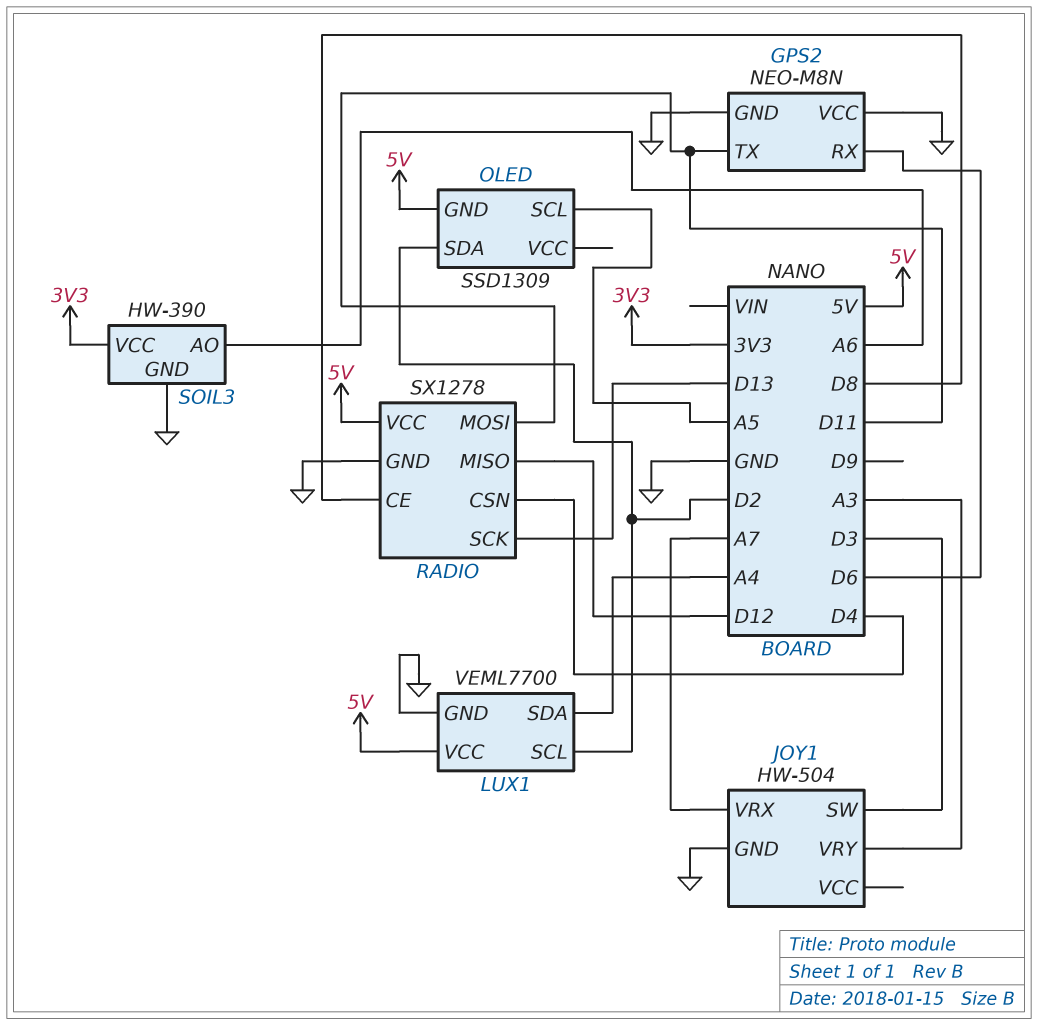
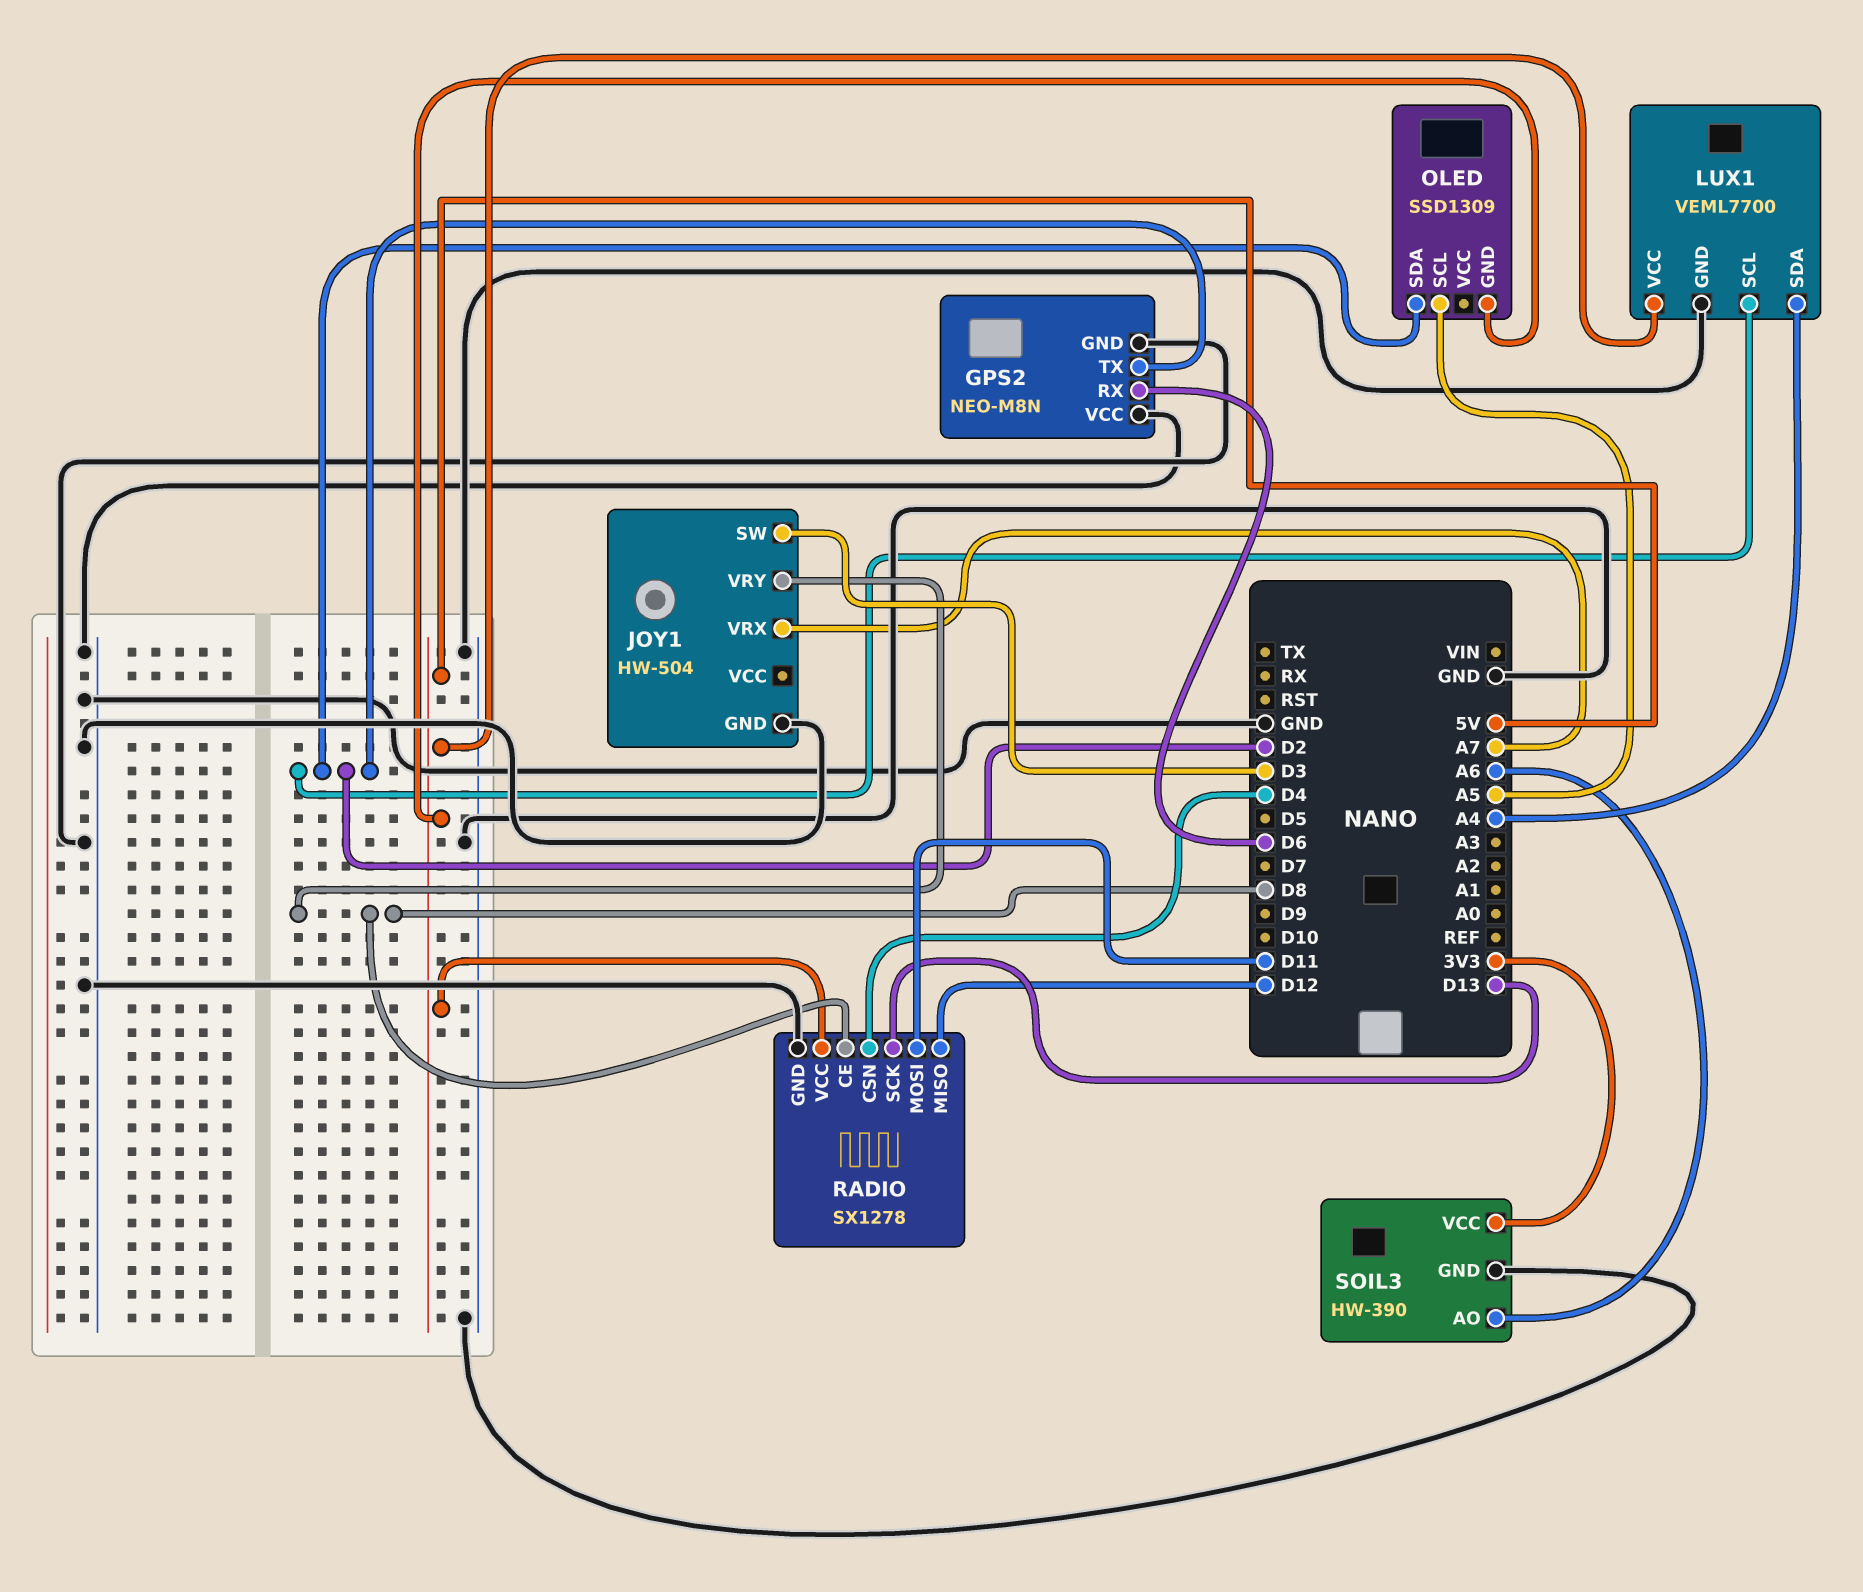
GPS2 pin TX: D11 -> D2
JOY1 pin VRY: A3 -> D8

